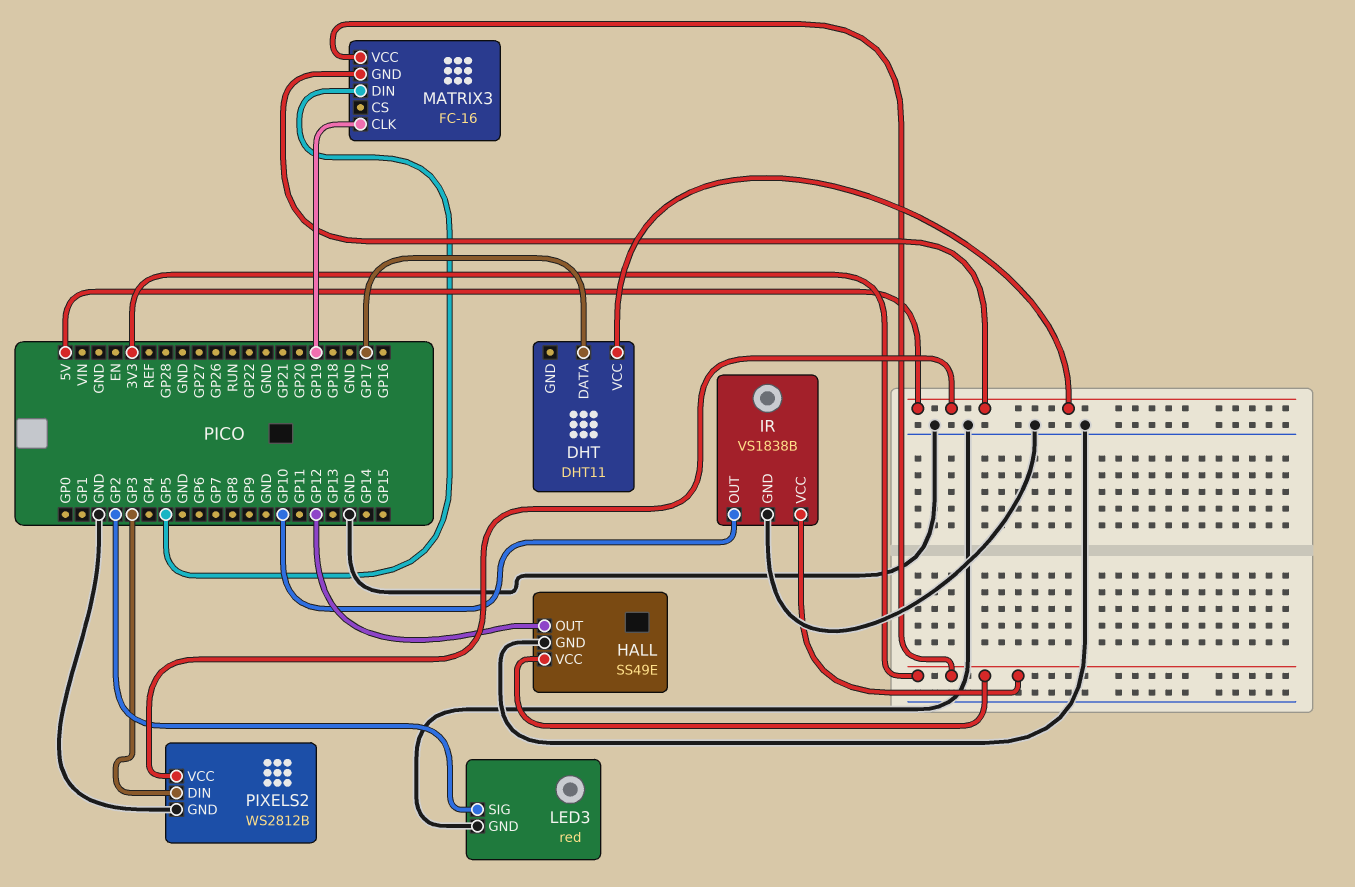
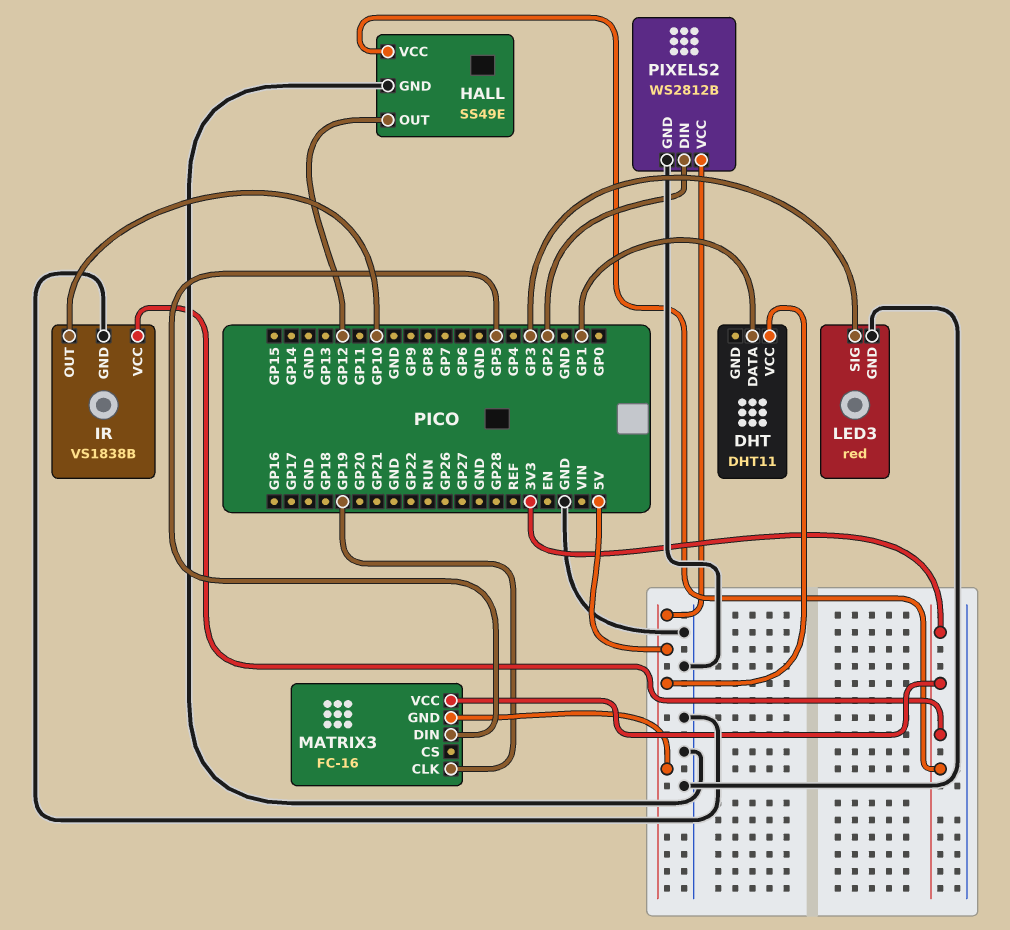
DHT pin DATA: GP17 -> GP1
LED3 pin SIG: GP2 -> GP3
PIXELS2 pin DIN: GP3 -> GP2

